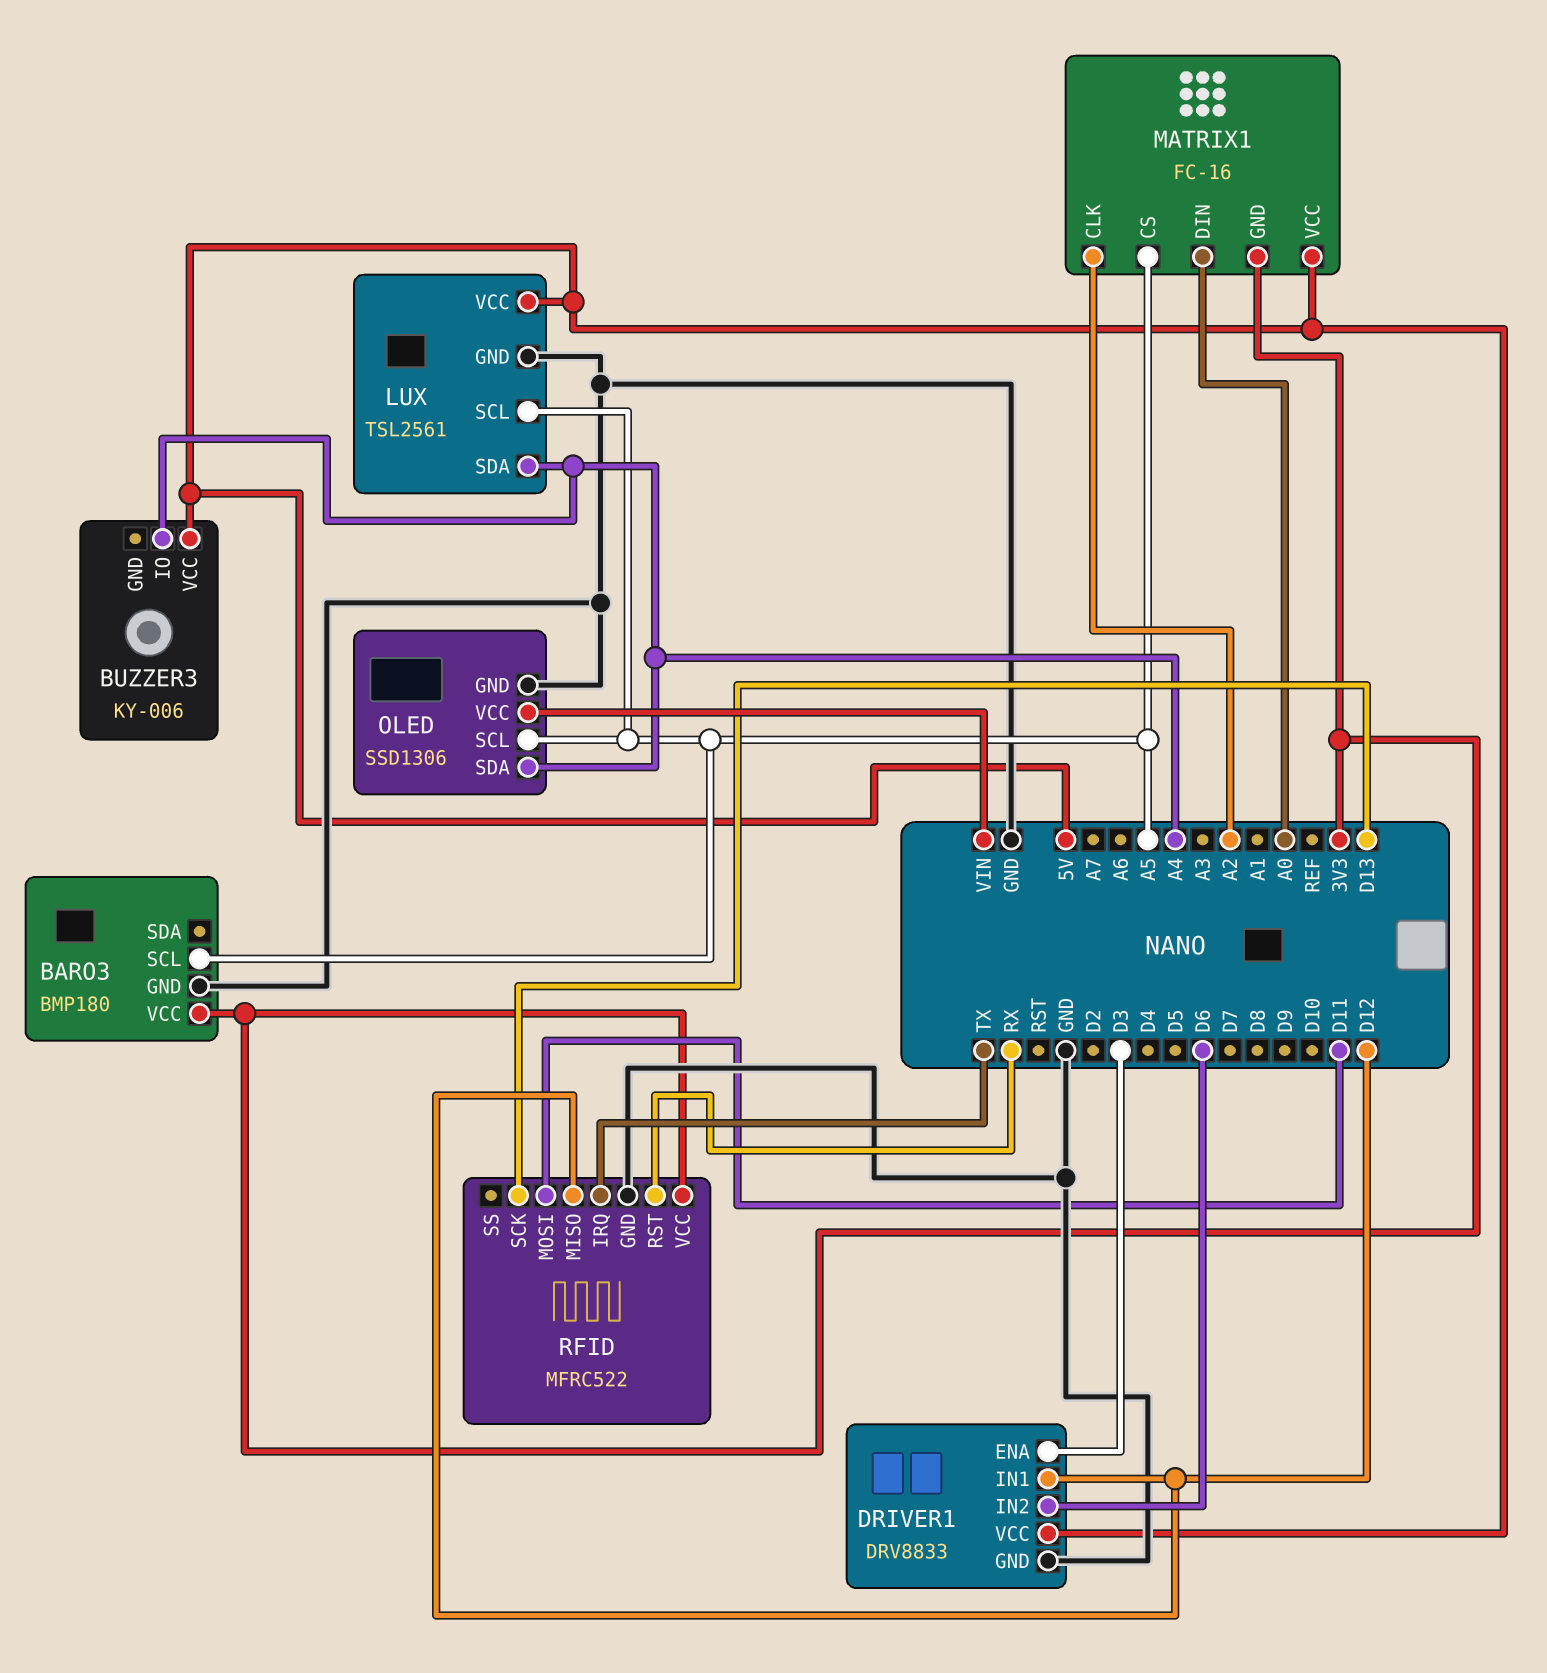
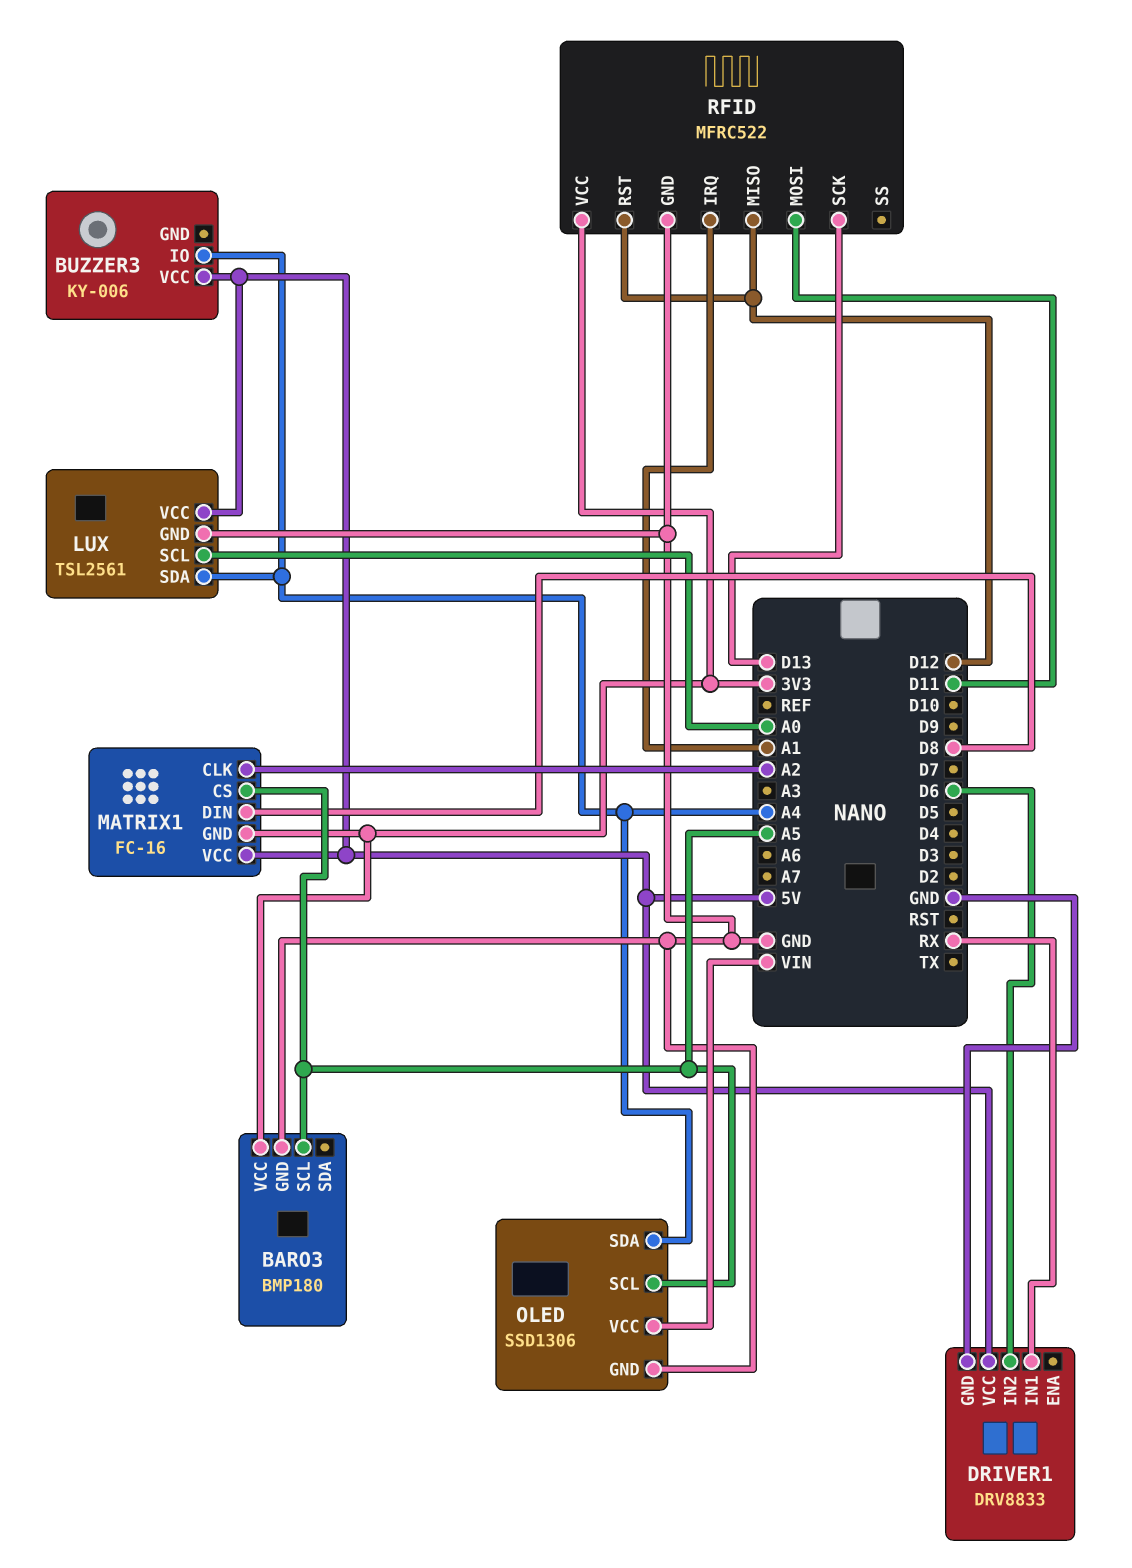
DRIVER1 pin ENA: D3 -> none
DRIVER1 pin IN1: D12 -> RX
LUX pin SCL: A5 -> A0
MATRIX1 pin DIN: A0 -> D8
RFID pin IRQ: TX -> A1
RFID pin RST: RX -> D12

